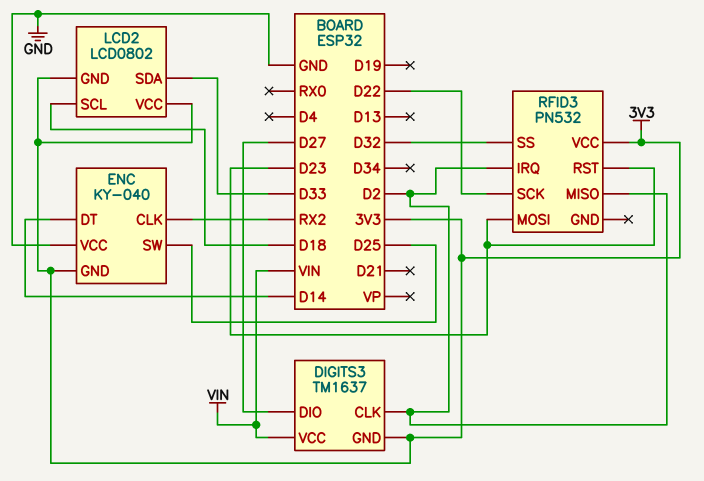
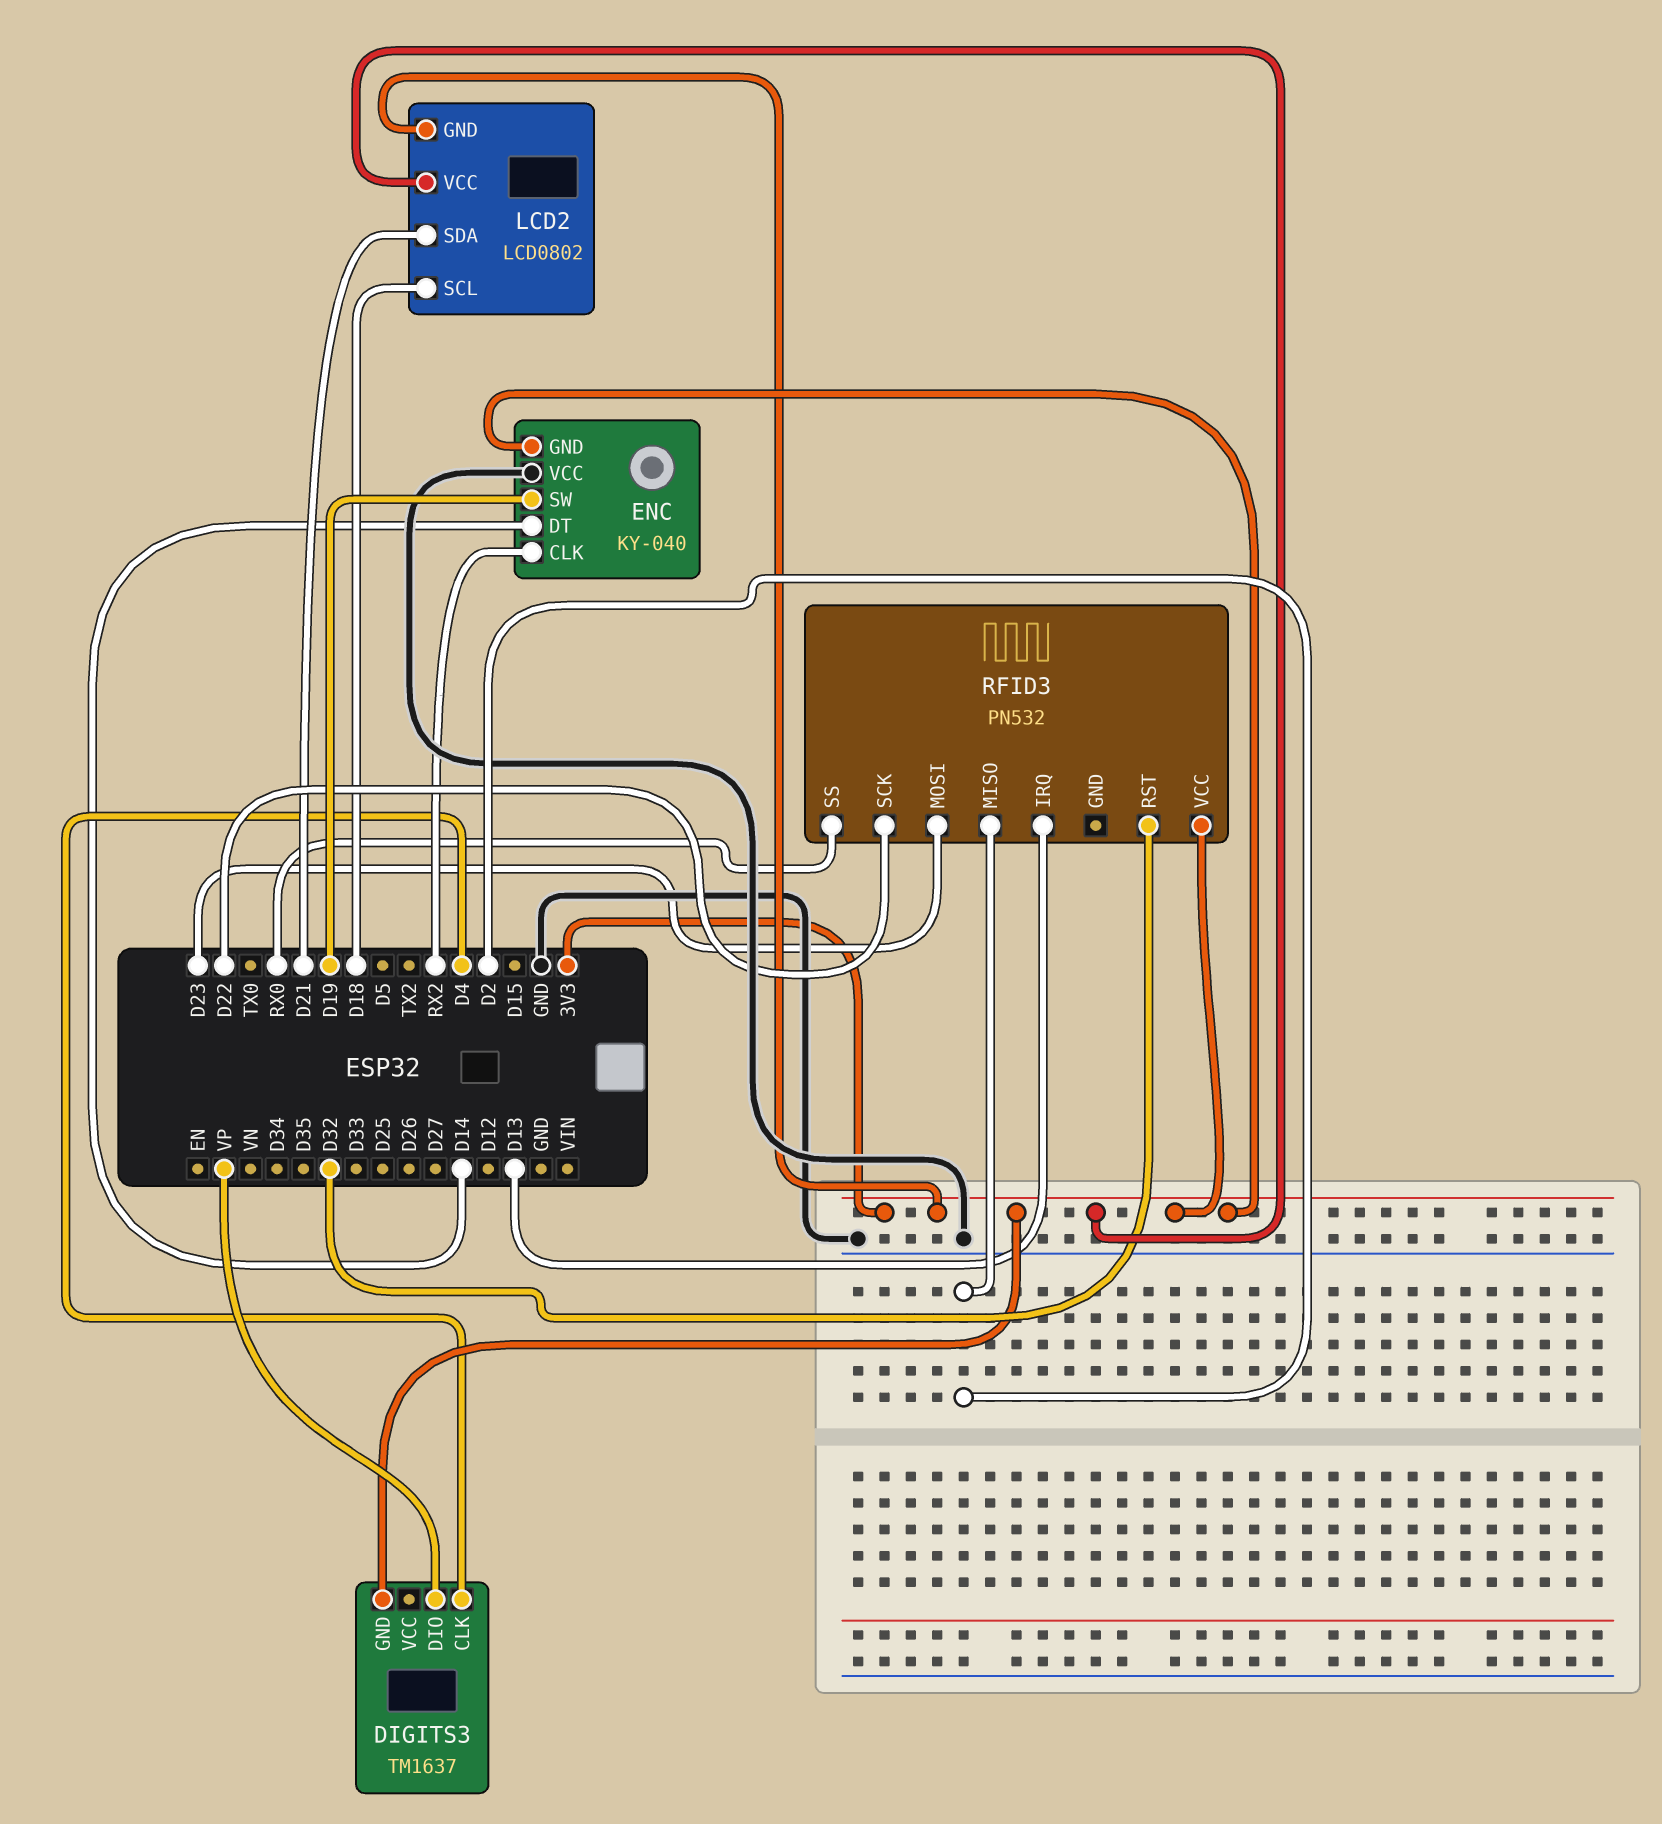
DIGITS3 pin CLK: D2 -> D4
DIGITS3 pin DIO: D27 -> VP
DIGITS3 pin VCC: VIN -> none
ENC pin SW: D25 -> D19
LCD2 pin SDA: D33 -> D21
RFID3 pin IRQ: D2 -> D13
RFID3 pin RST: D23 -> D32
RFID3 pin SS: D32 -> RX0

